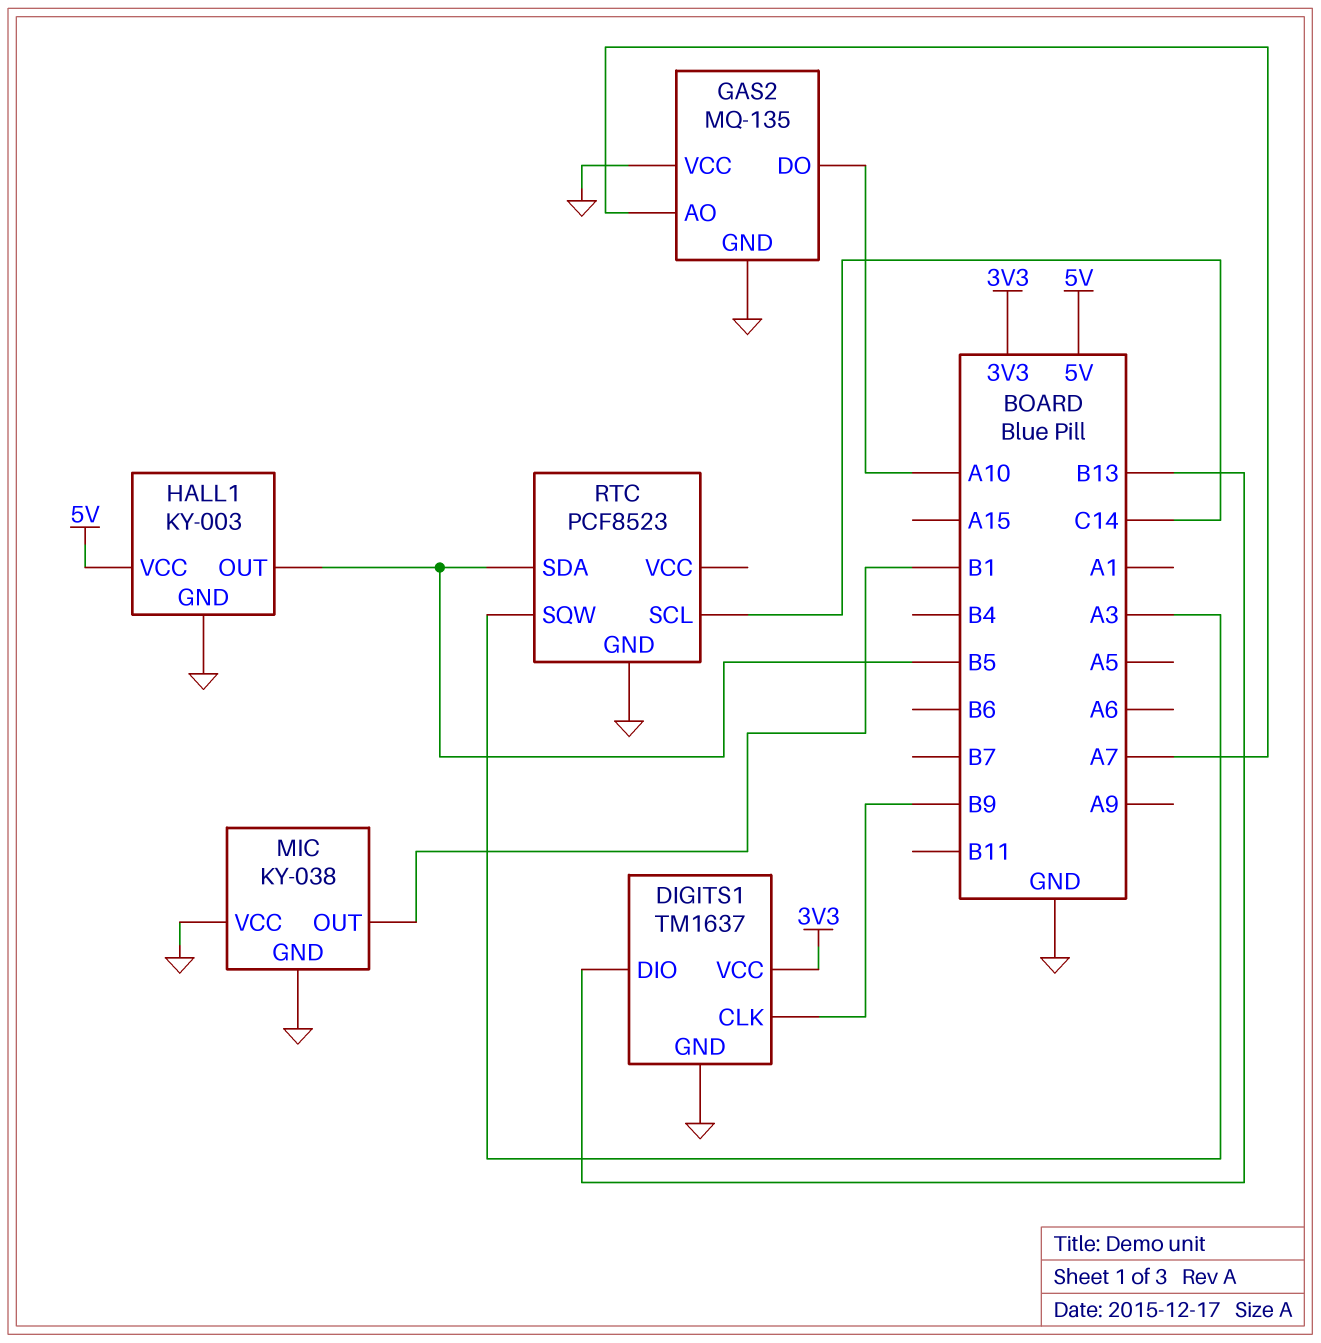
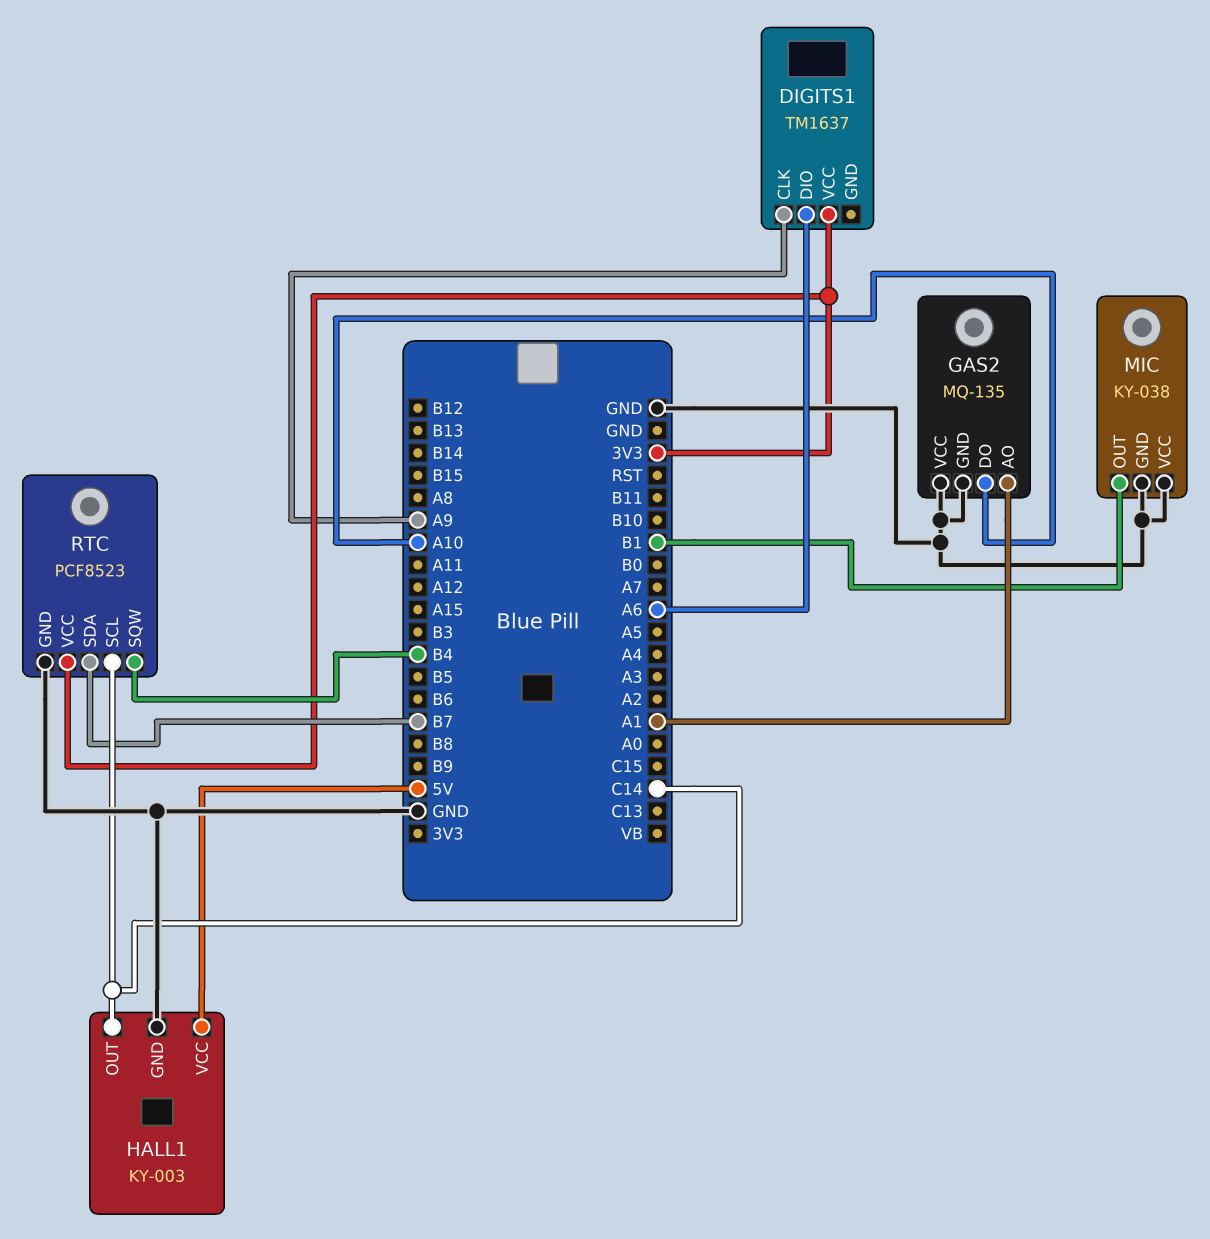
DIGITS1 pin CLK: B9 -> A9
DIGITS1 pin DIO: B13 -> A6
DIGITS1 pin GND: GND -> none
GAS2 pin AO: A7 -> A1
HALL1 pin OUT: B5 -> C14
RTC pin SDA: B5 -> B7
RTC pin SQW: A3 -> B4
RTC pin VCC: none -> 3V3

